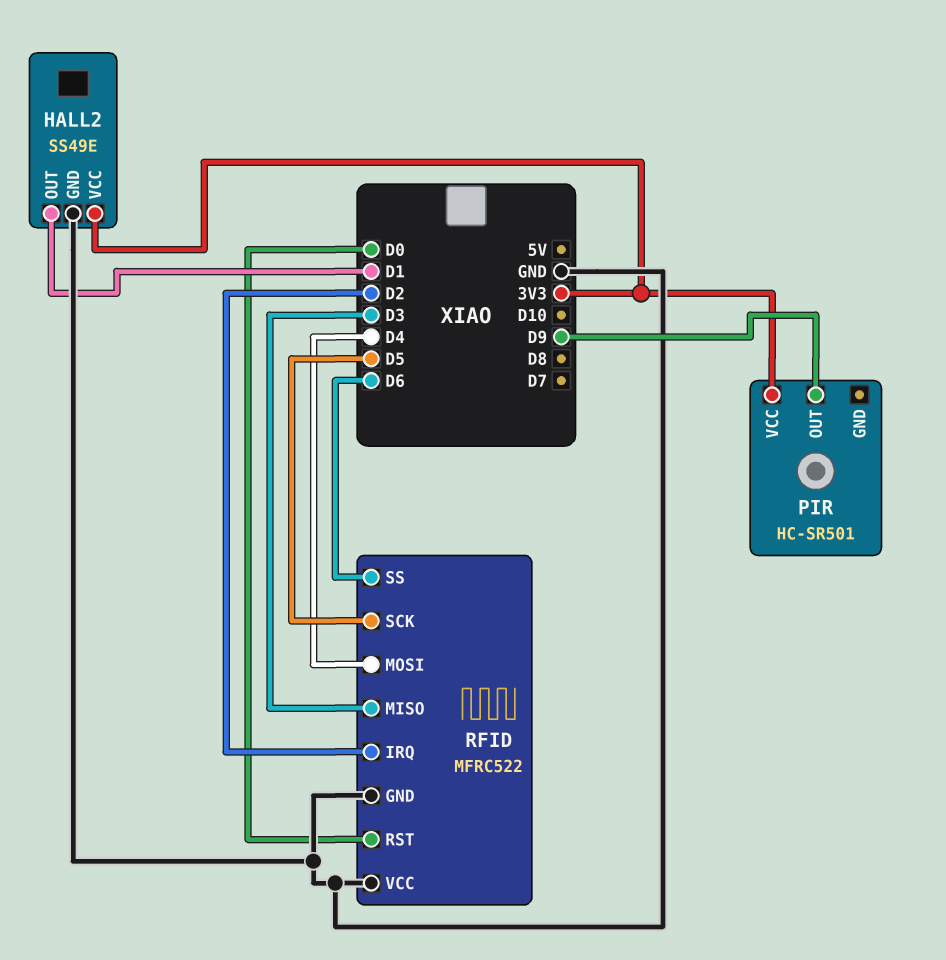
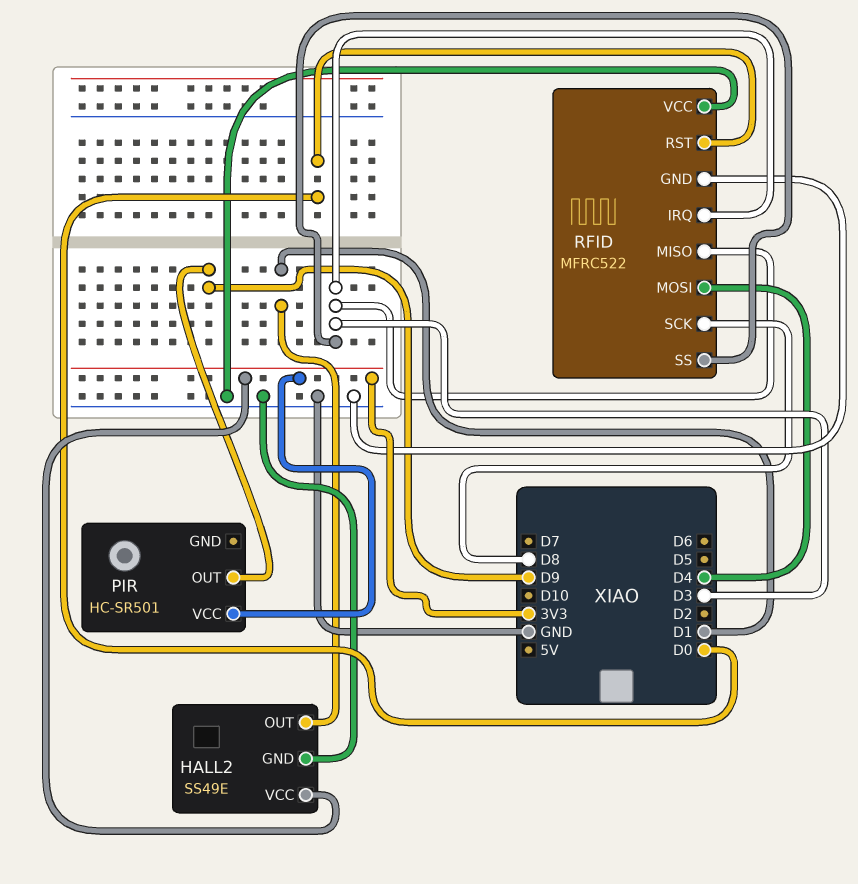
RFID pin IRQ: D2 -> D3
RFID pin SCK: D5 -> D8
RFID pin SS: D6 -> D3

